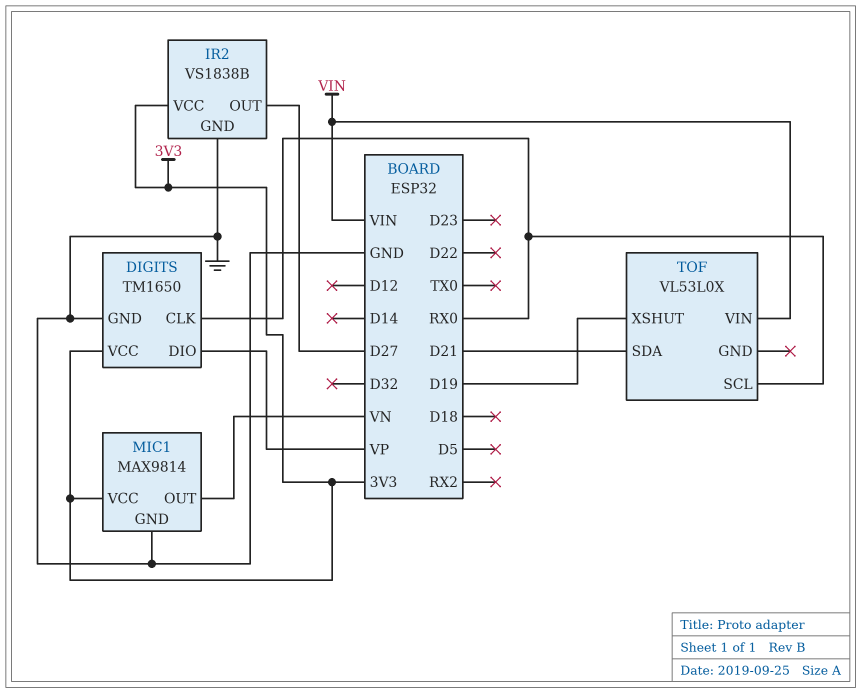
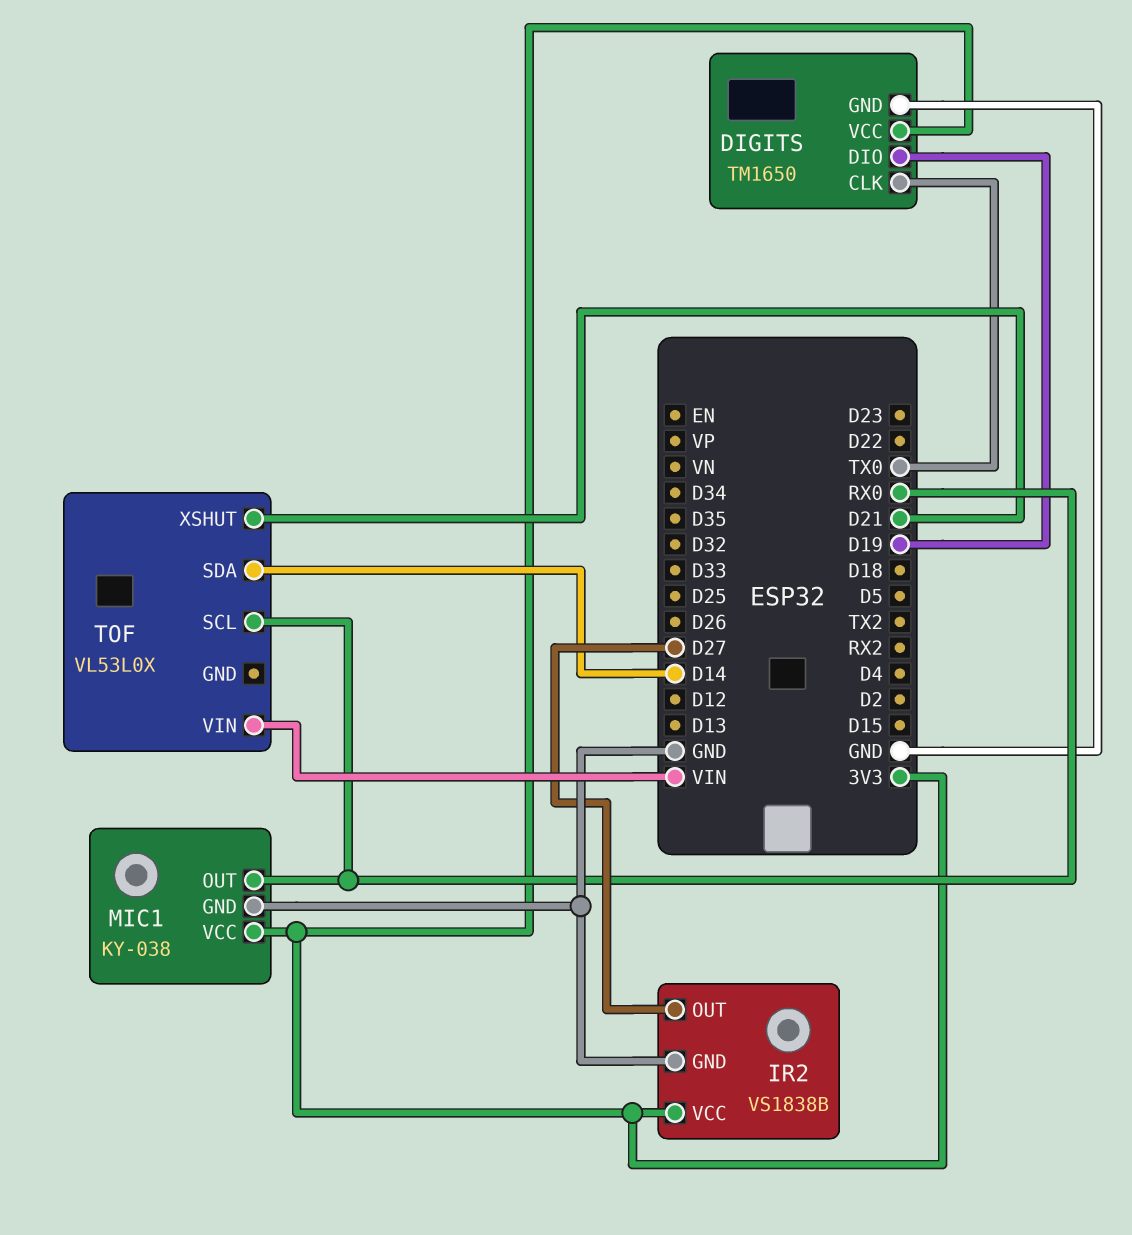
DIGITS pin CLK: RX0 -> TX0
DIGITS pin DIO: VP -> D19
MIC1: MAX9814 -> KY-038
MIC1 pin OUT: VN -> RX0
TOF pin SDA: D21 -> D14
TOF pin XSHUT: D19 -> D21

